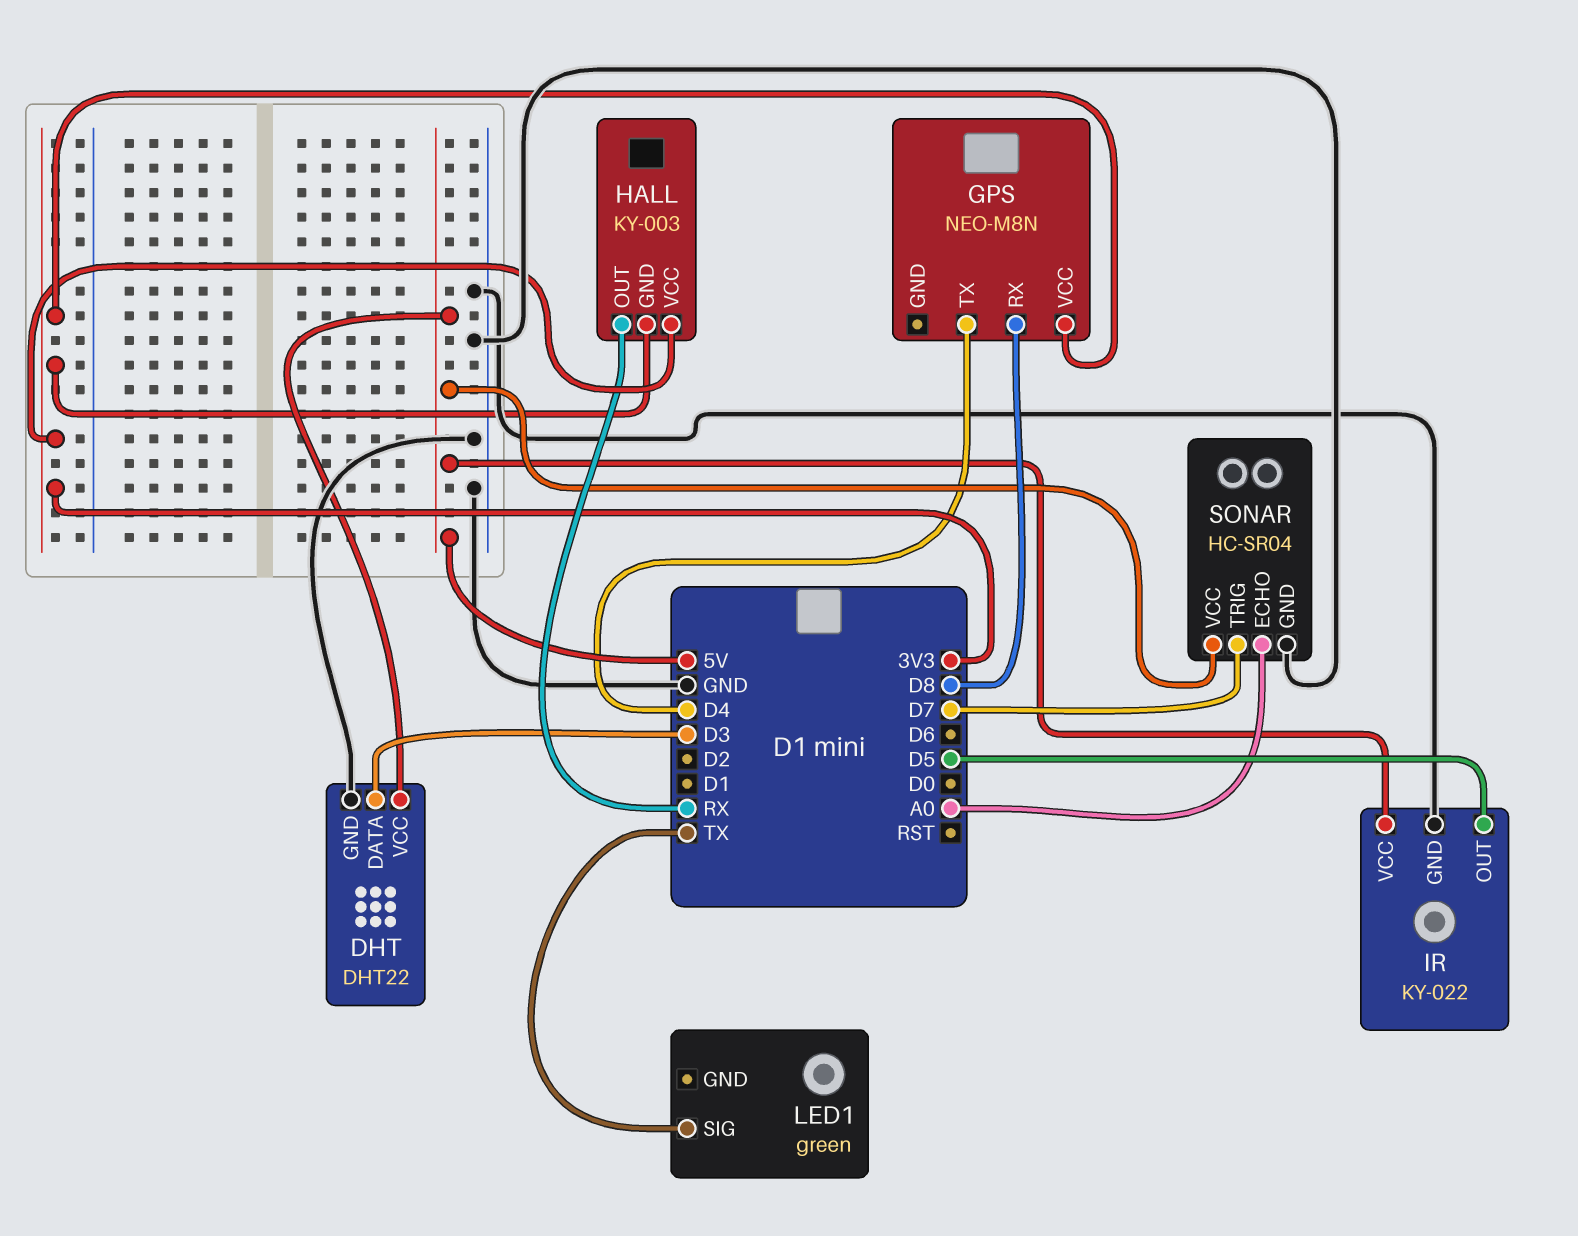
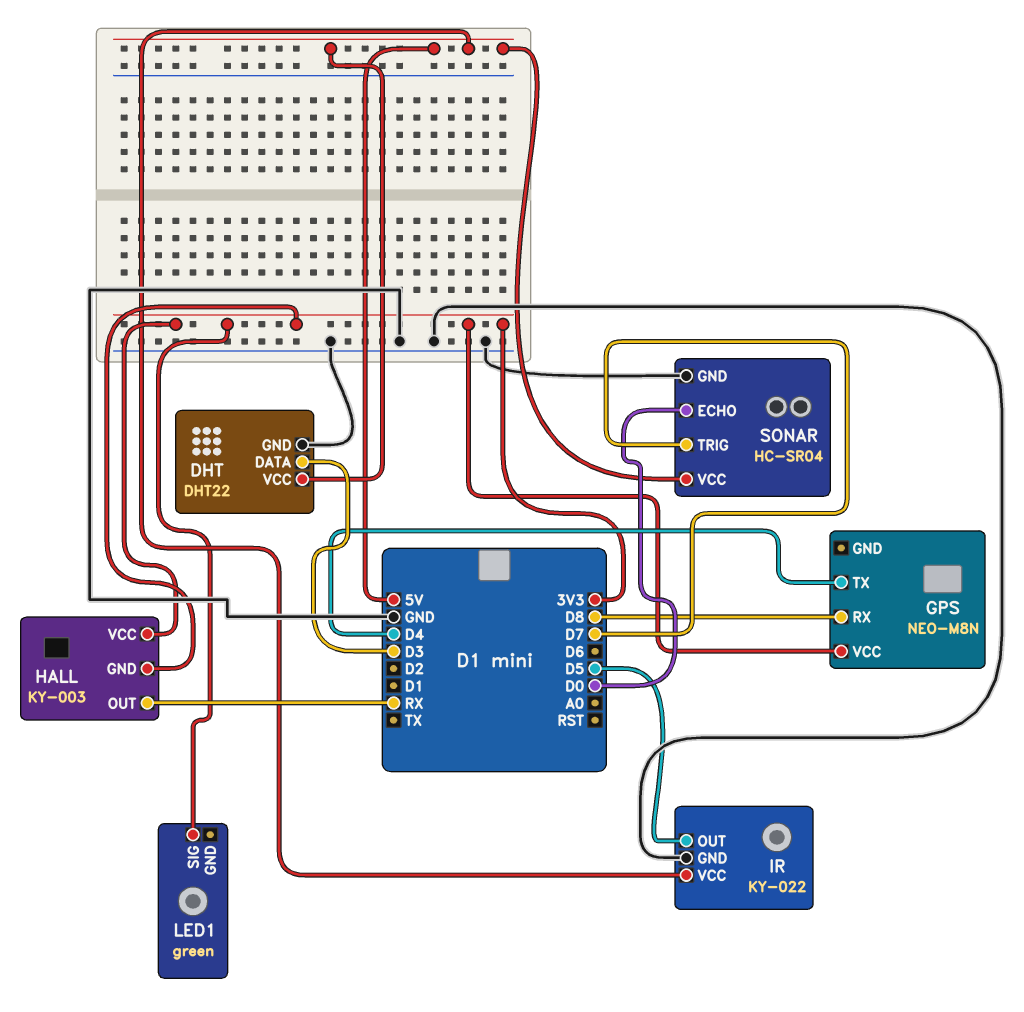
LED1 pin SIG: TX -> 3V3
SONAR pin ECHO: A0 -> D0

